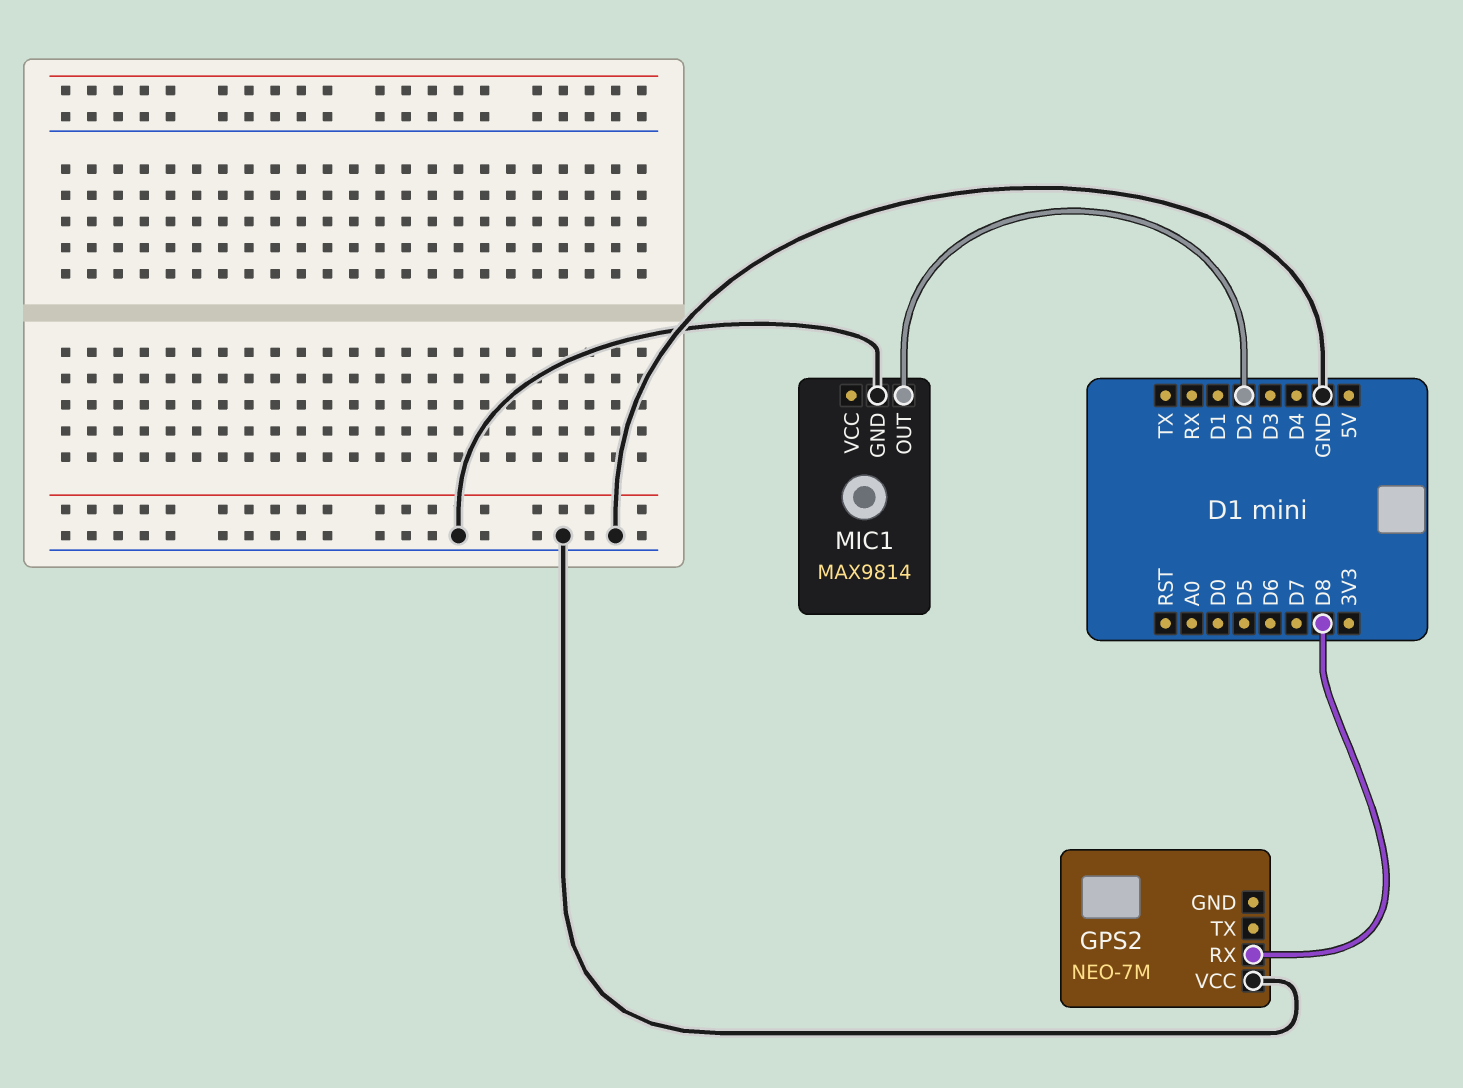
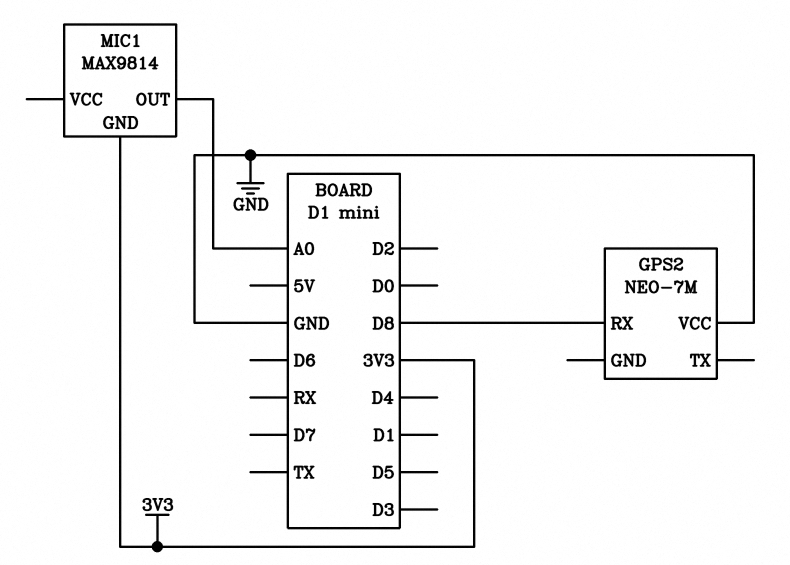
MIC1 pin GND: GND -> 3V3
MIC1 pin OUT: D2 -> A0

